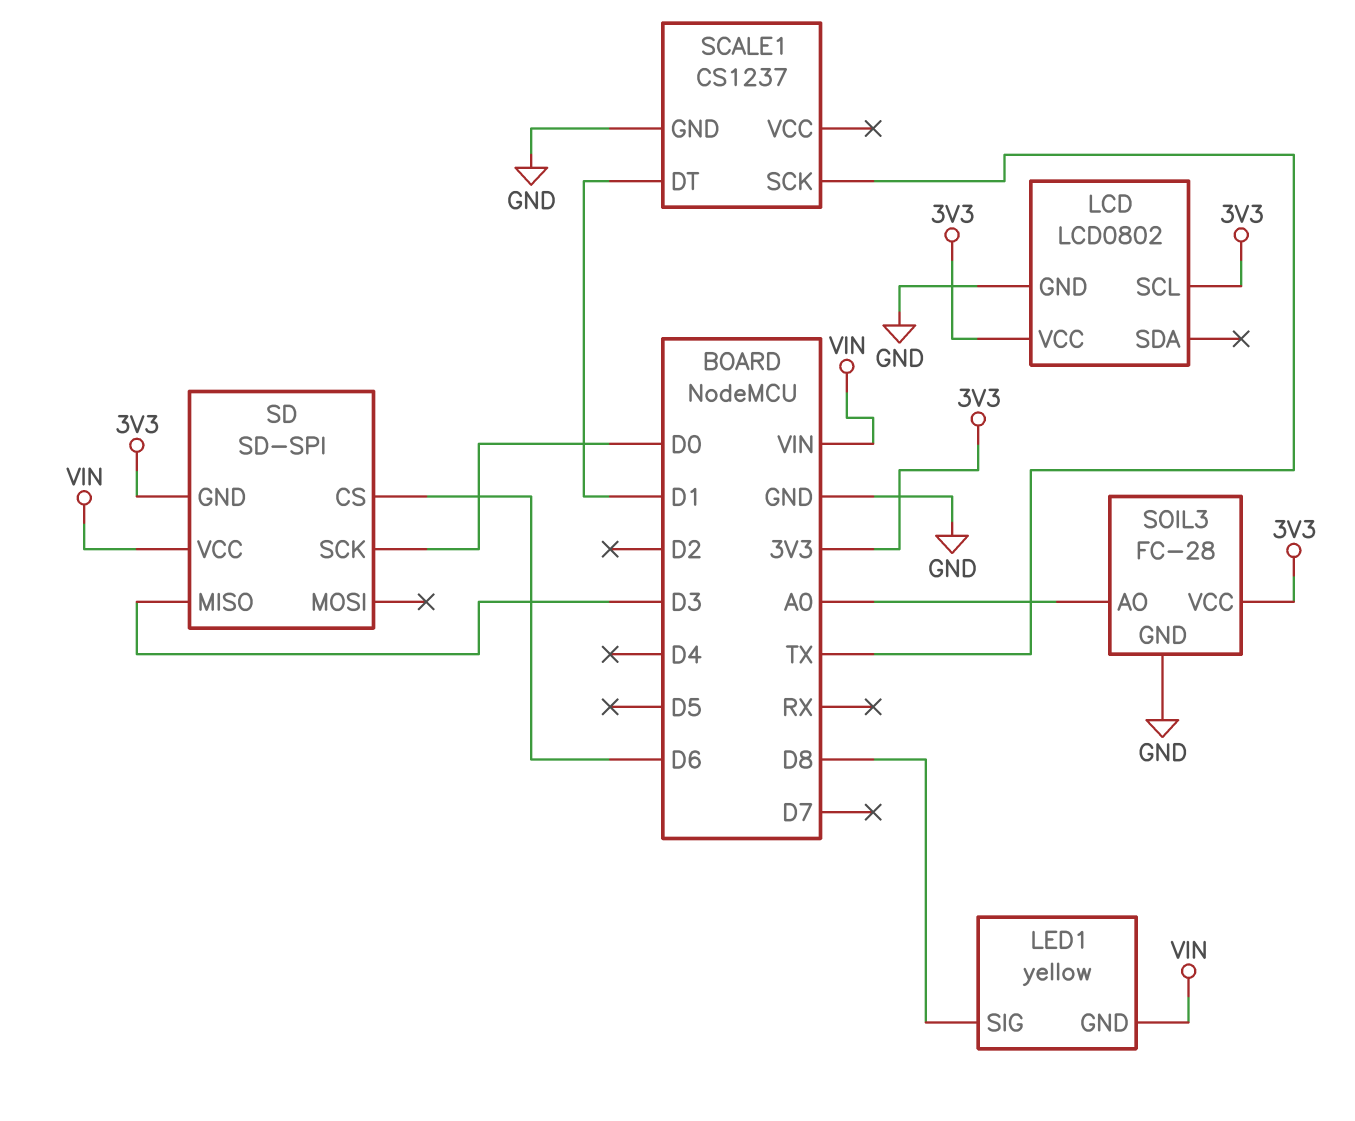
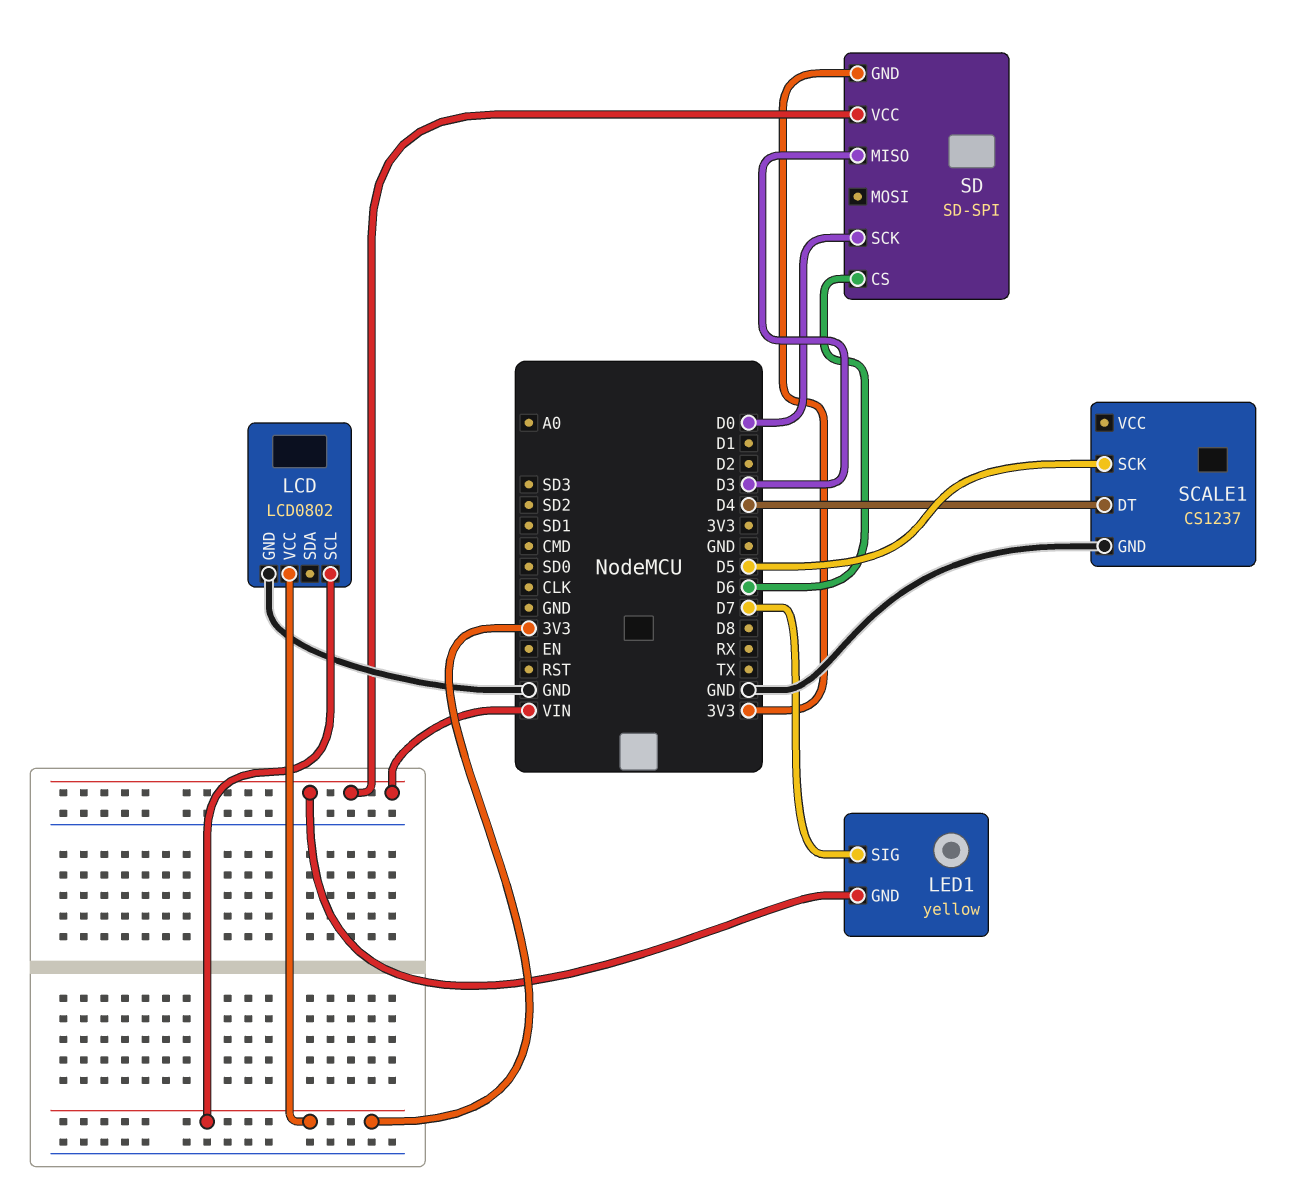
LED1 pin SIG: D8 -> D7
SCALE1 pin DT: D1 -> D4
SCALE1 pin SCK: TX -> D5
SOIL3: FC-28 -> none
SOIL3 pin AO: A0 -> none
SOIL3 pin GND: GND -> none
SOIL3 pin VCC: 3V3 -> none

